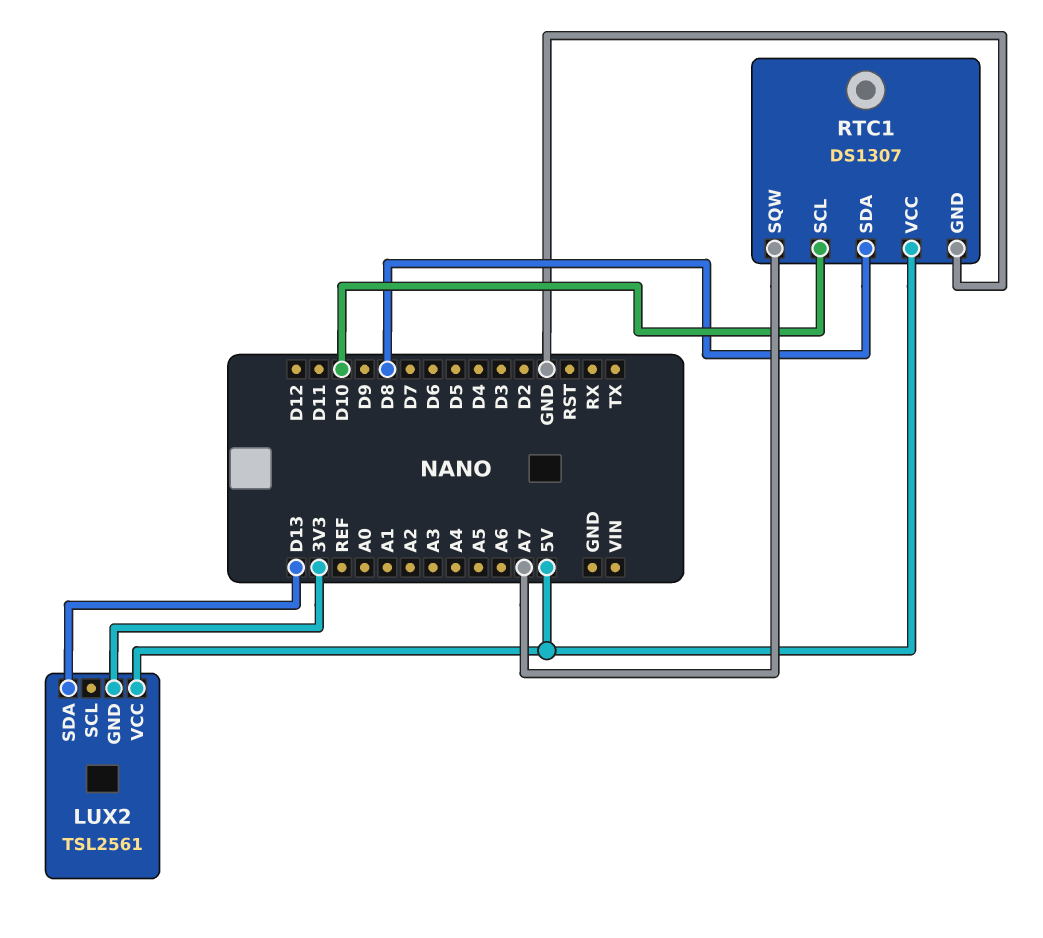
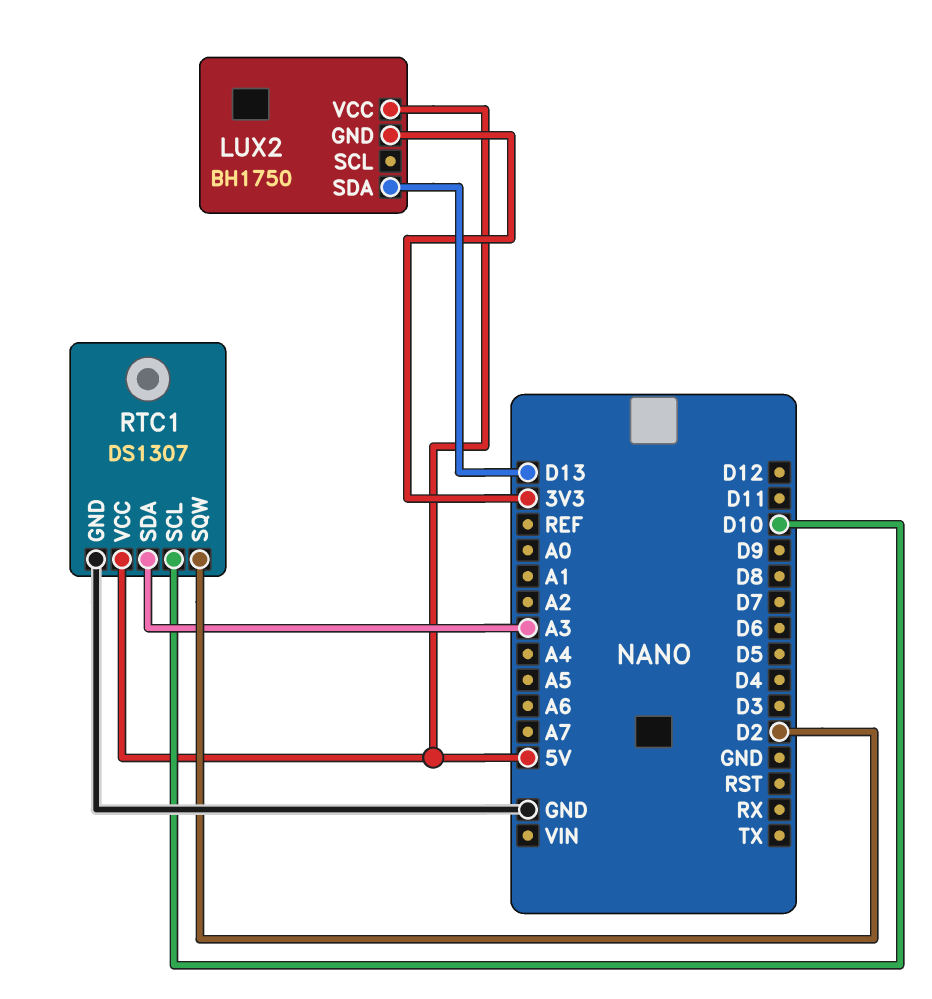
LUX2: TSL2561 -> BH1750
RTC1 pin SDA: D8 -> A3
RTC1 pin SQW: A7 -> D2

